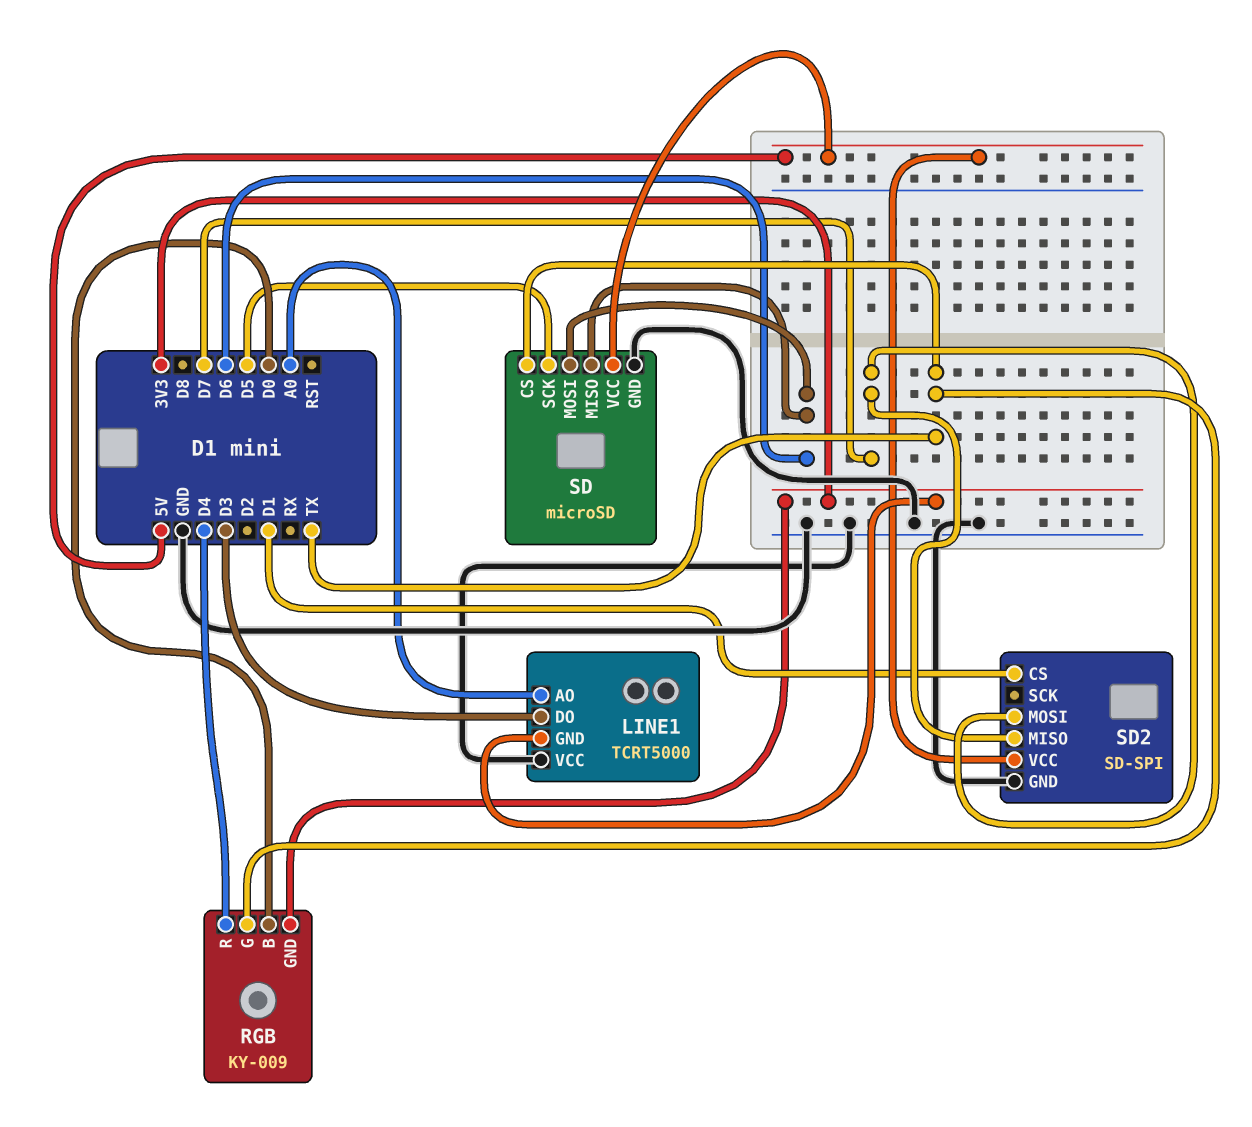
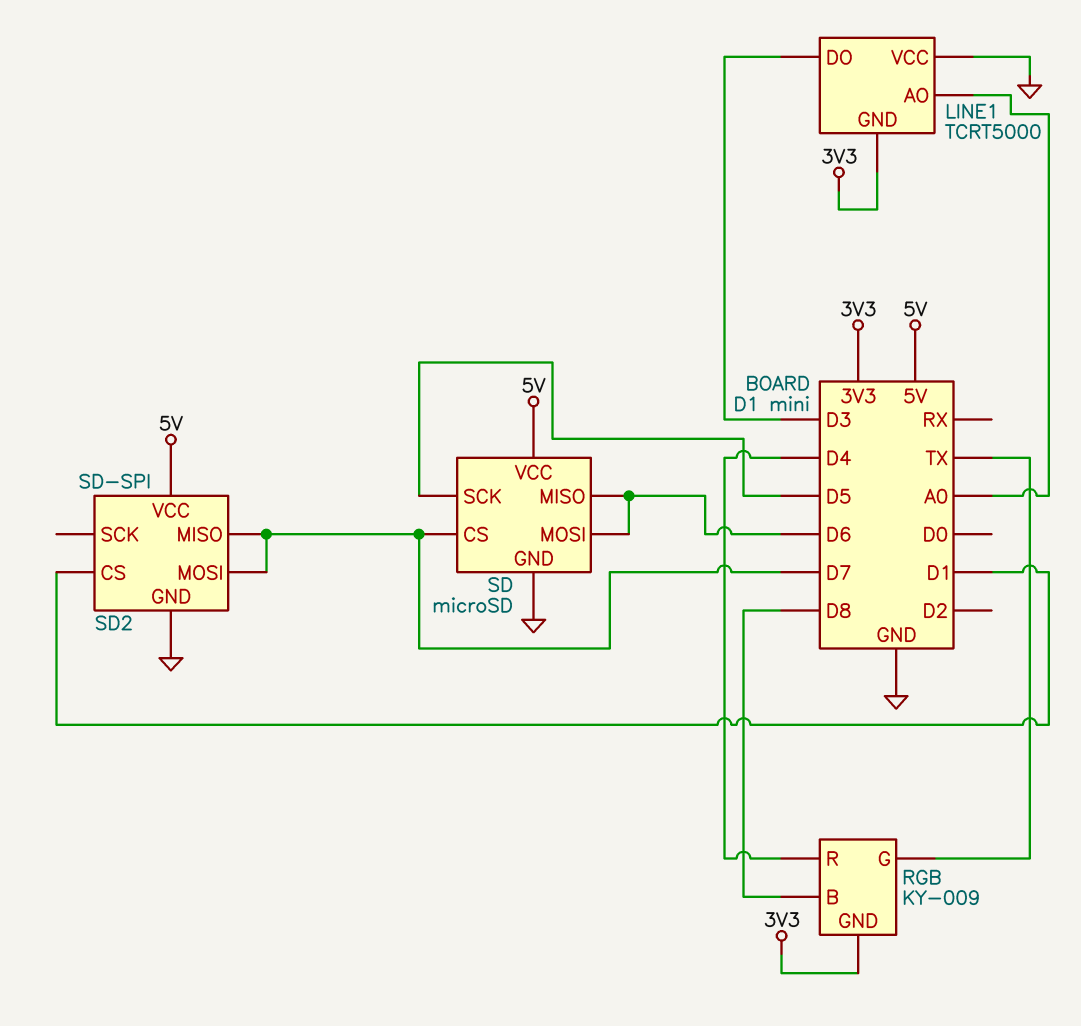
RGB pin B: D0 -> D8
SD pin CS: TX -> D7

